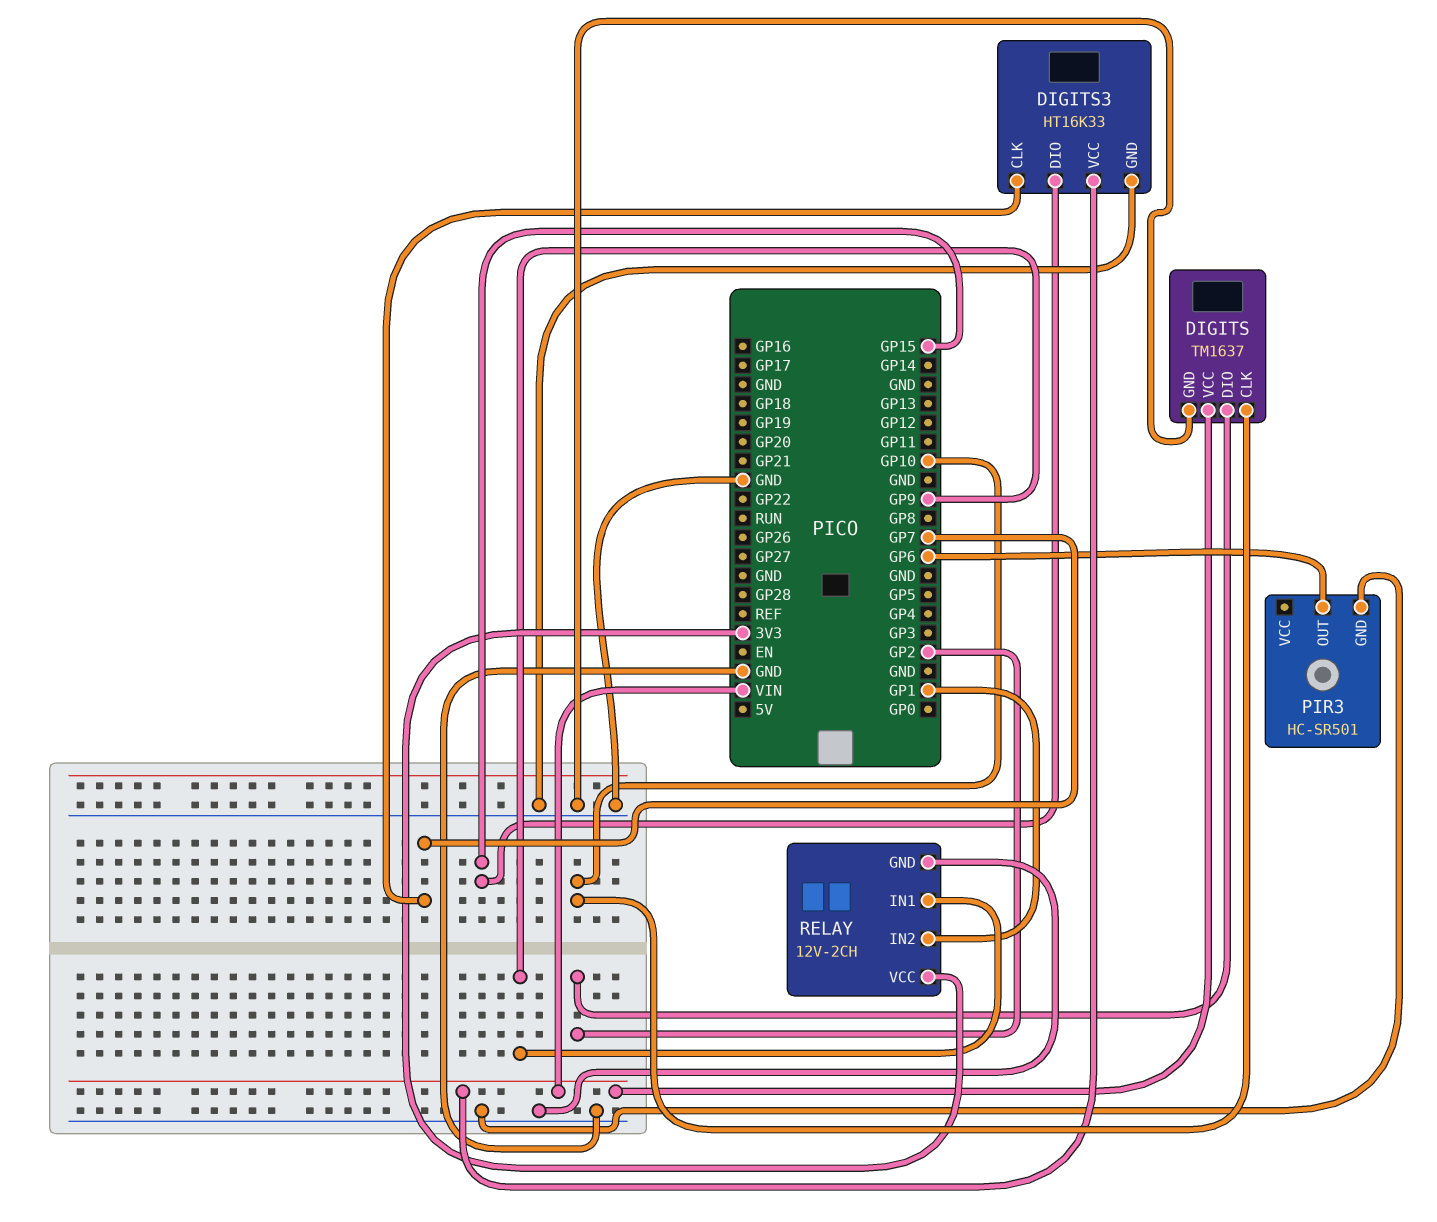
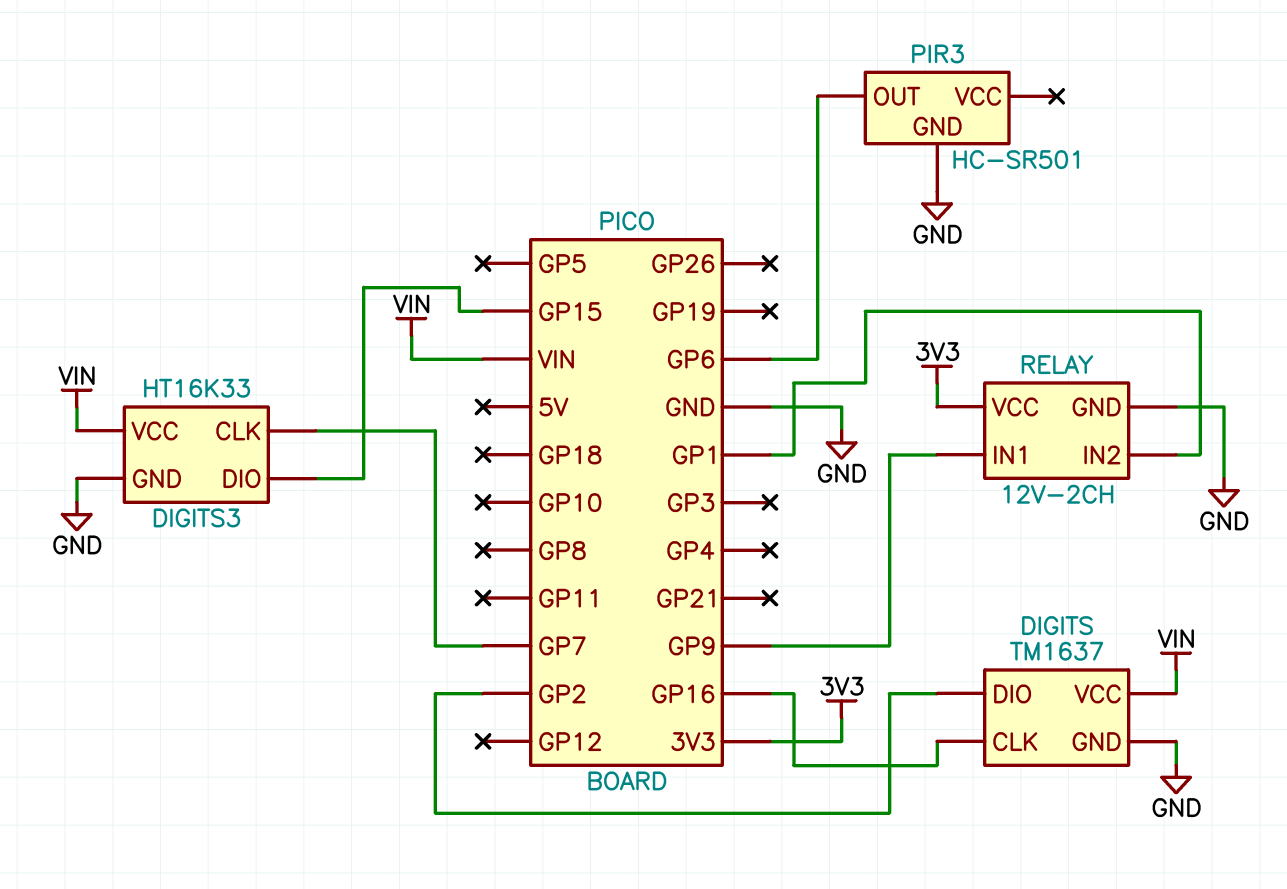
DIGITS pin CLK: GP10 -> GP16

